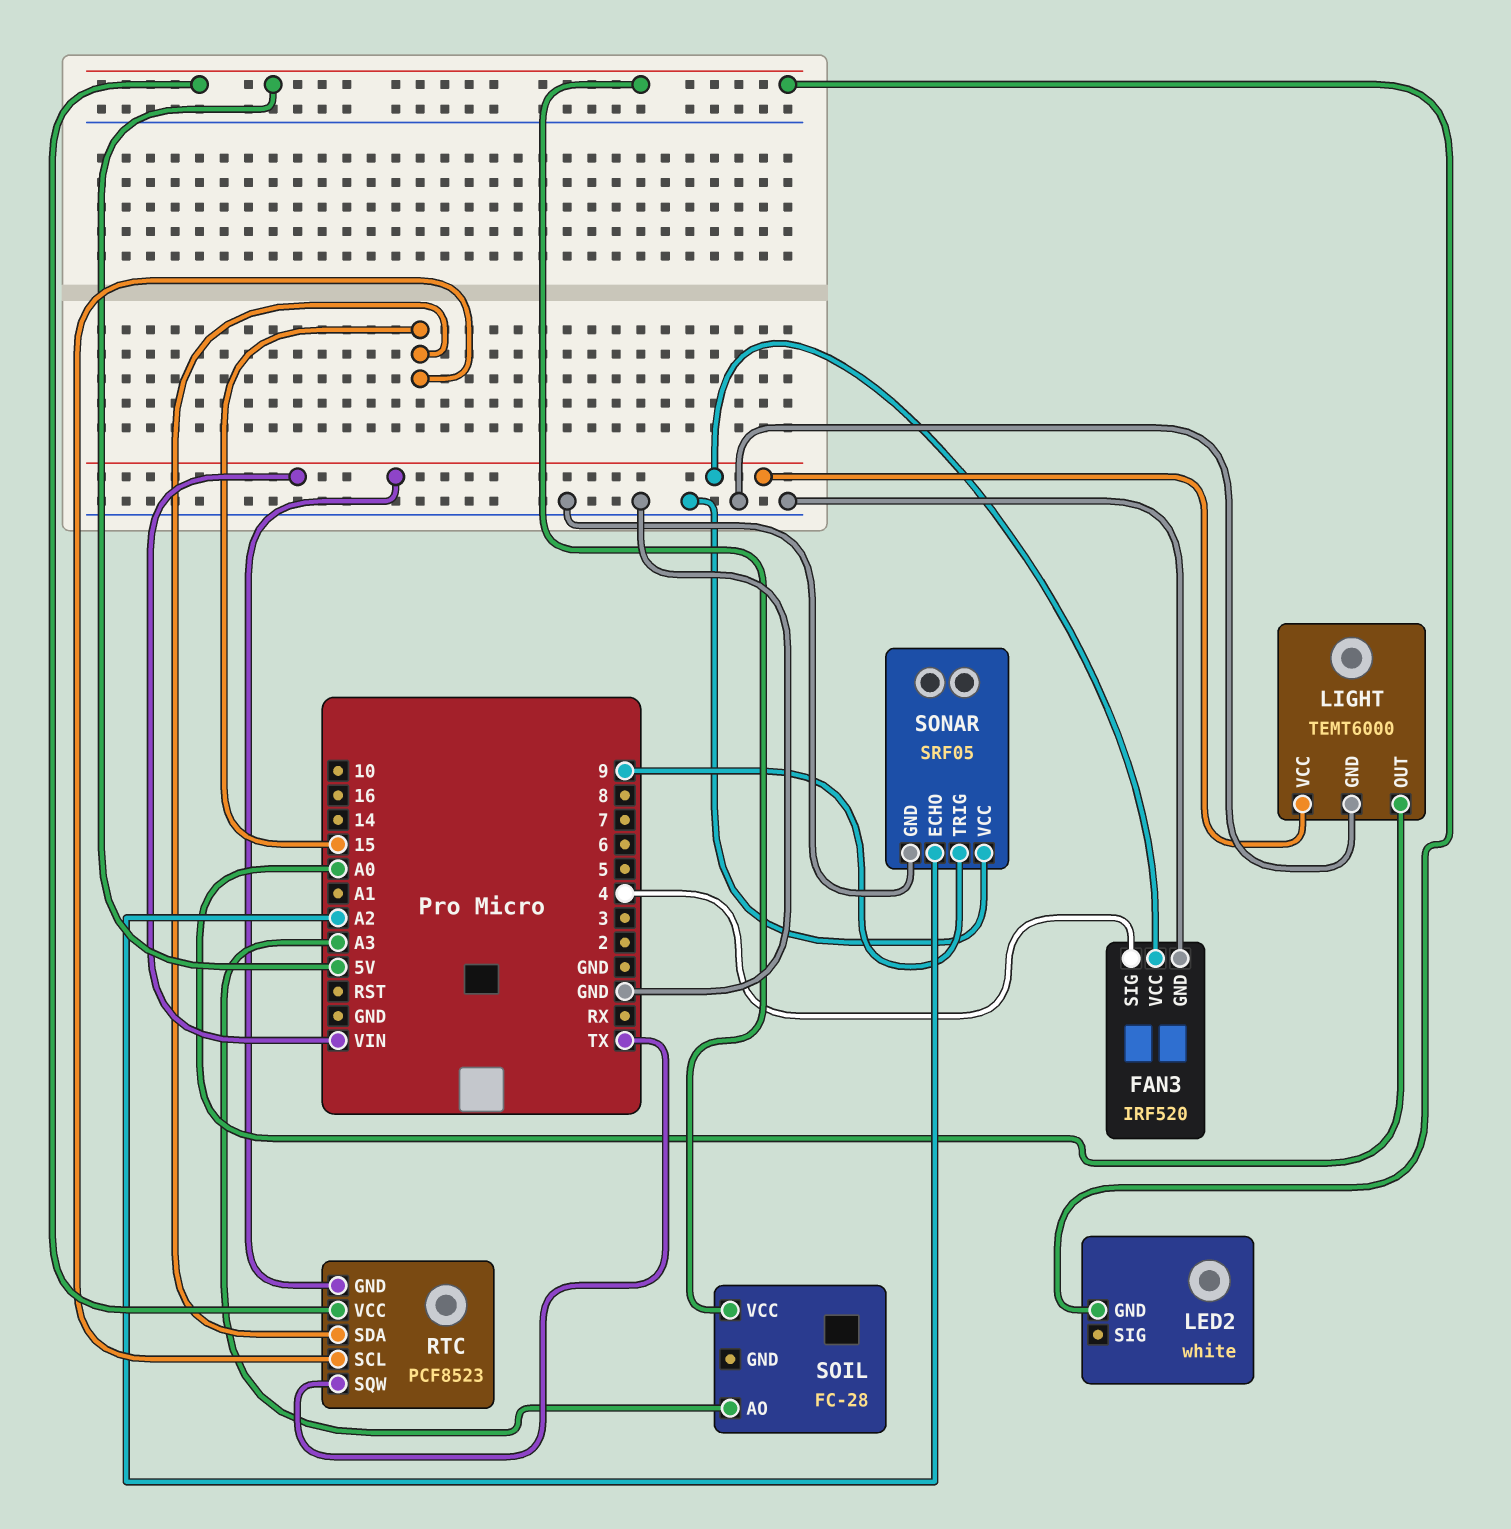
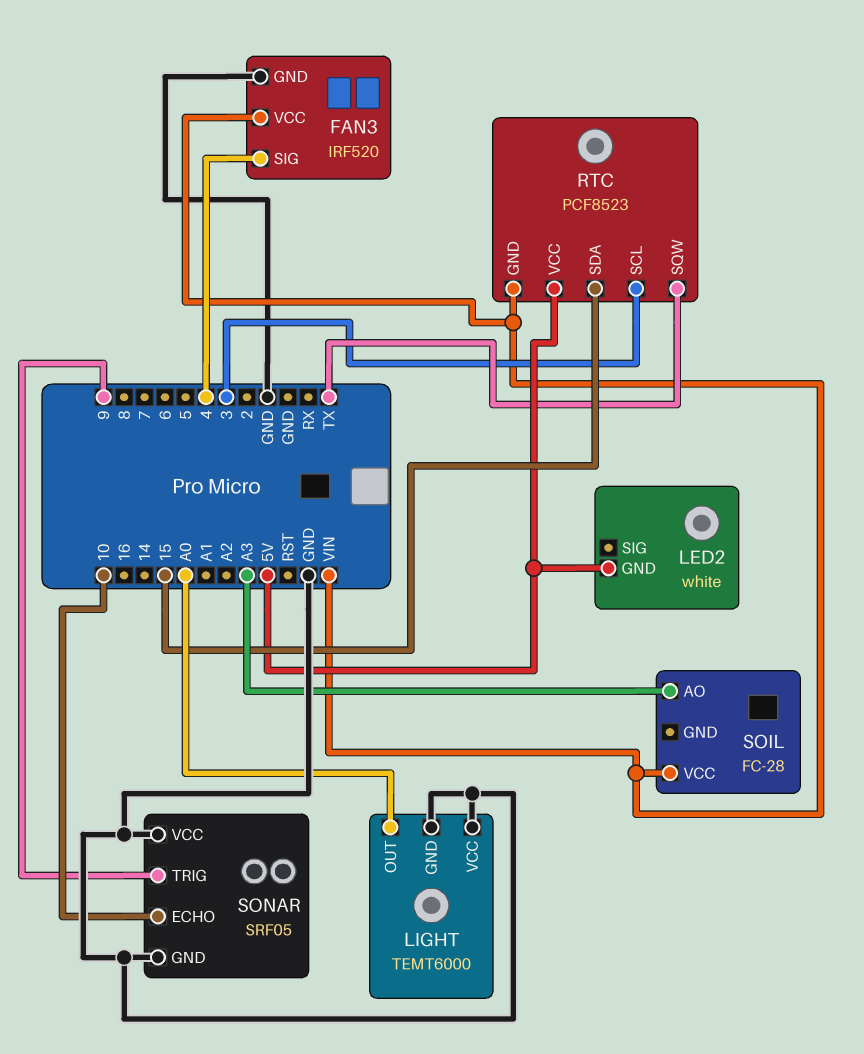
LIGHT pin VCC: VIN -> GND
RTC pin SCL: 15 -> 3
SOIL pin VCC: 5V -> VIN
SONAR pin ECHO: A2 -> 10

